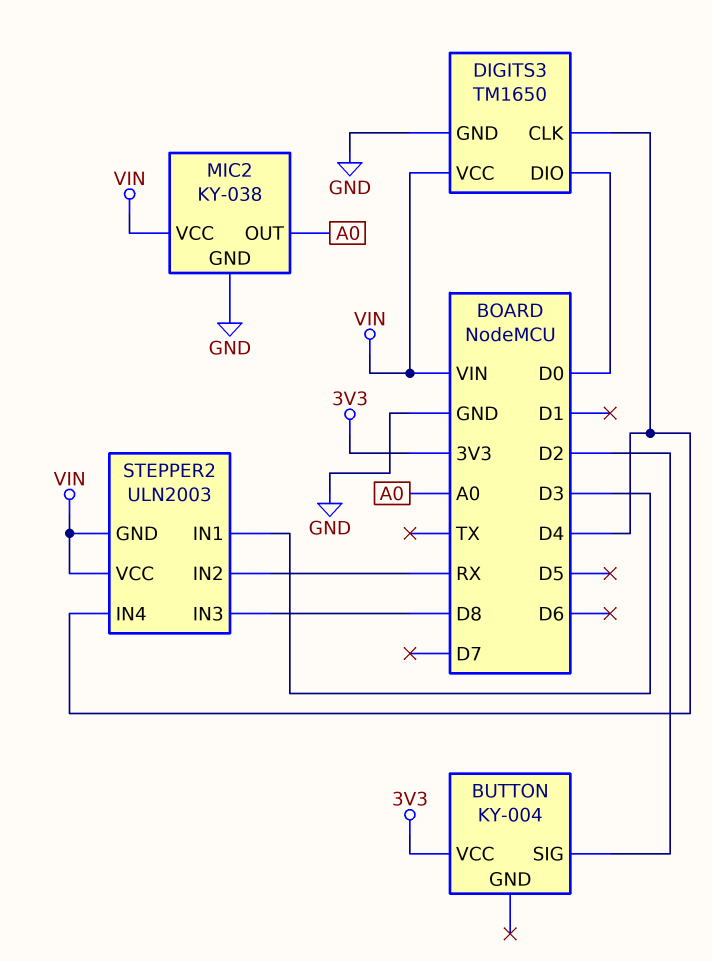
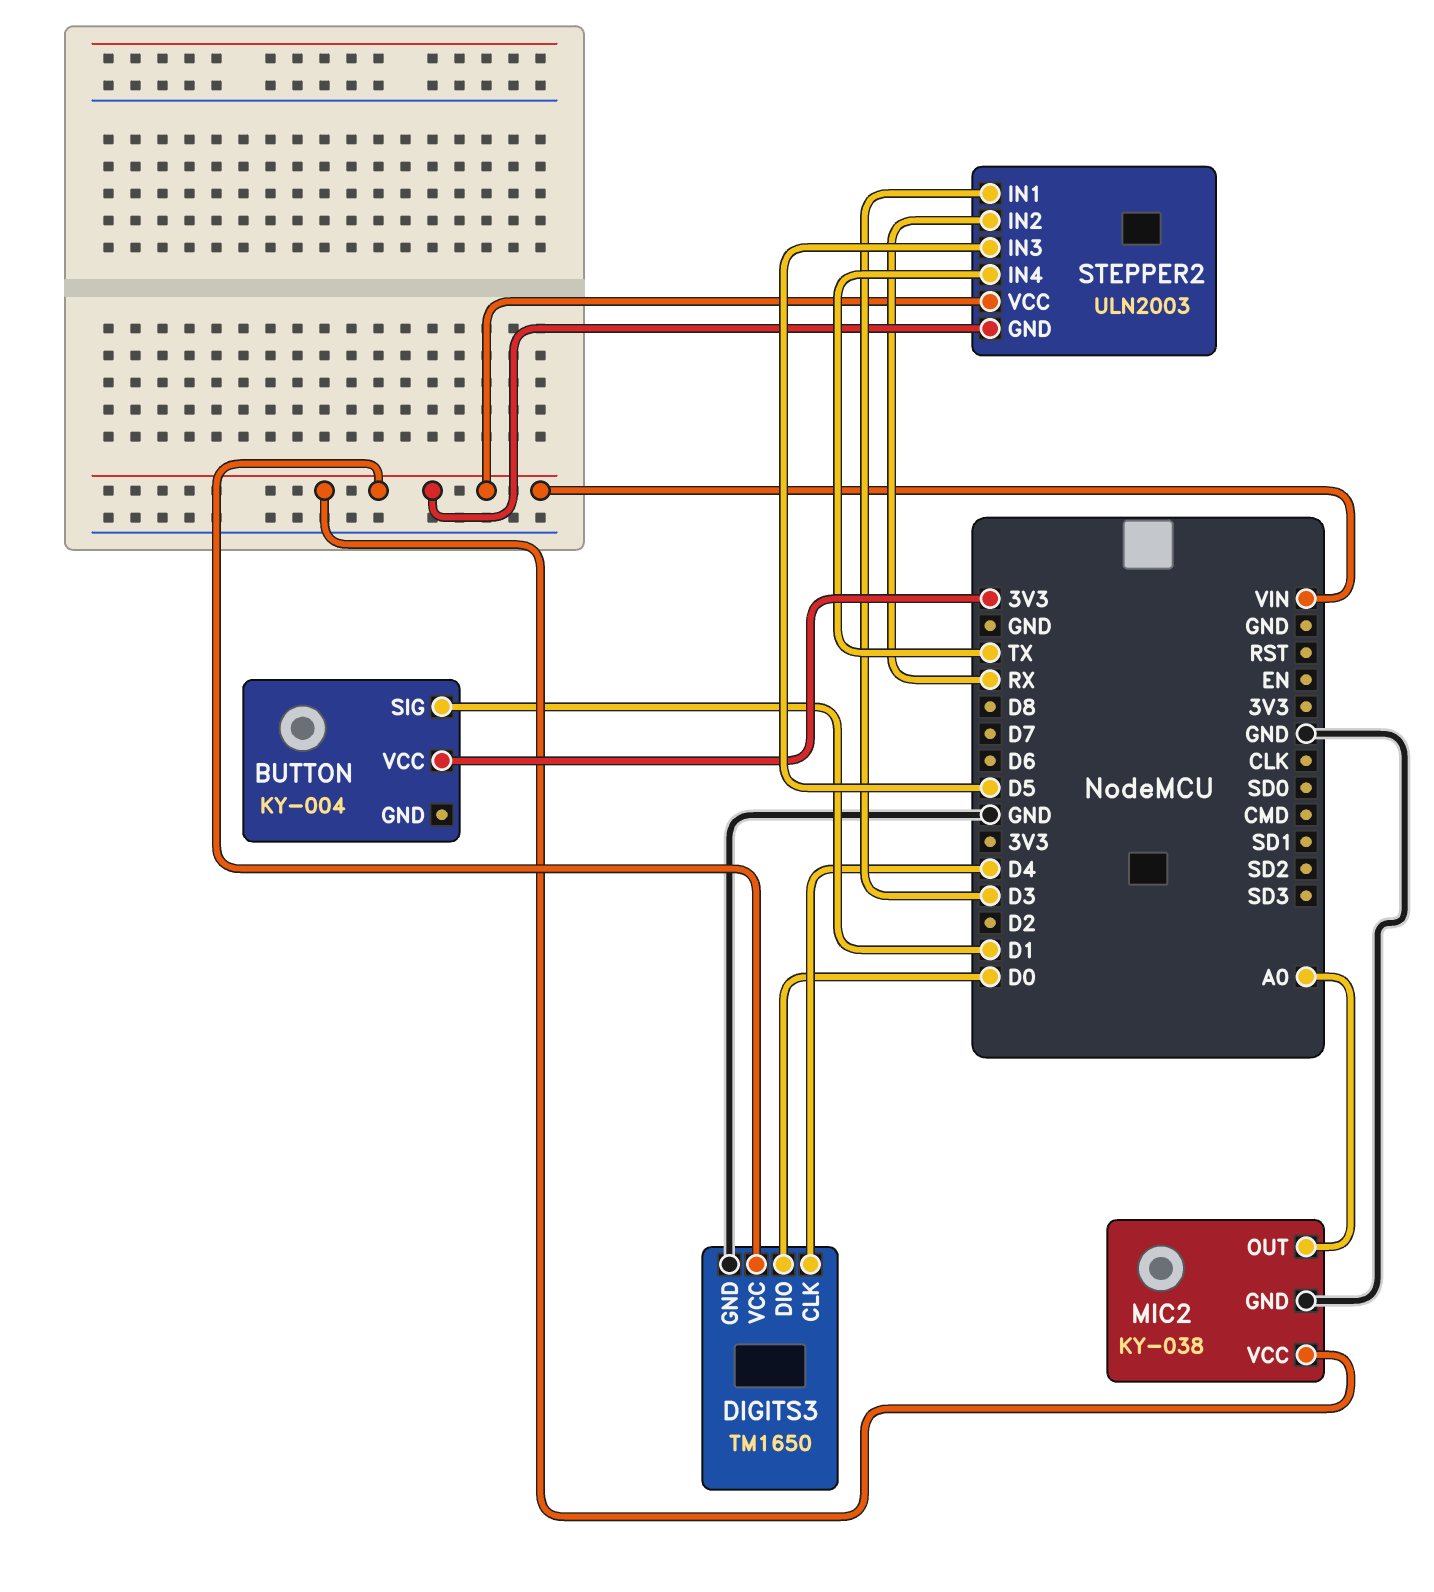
BUTTON pin SIG: D2 -> D1
STEPPER2 pin IN3: D8 -> D5
STEPPER2 pin IN4: D4 -> TX

